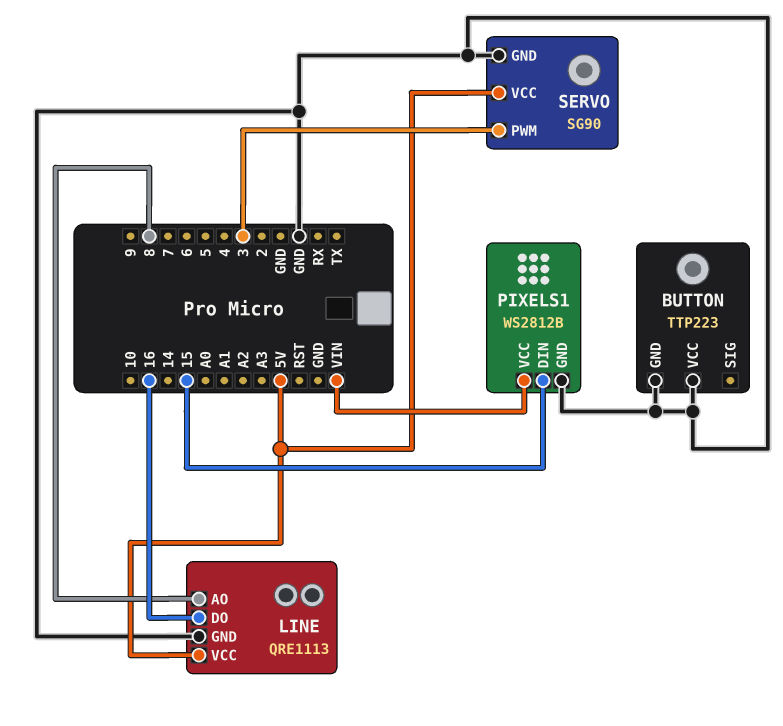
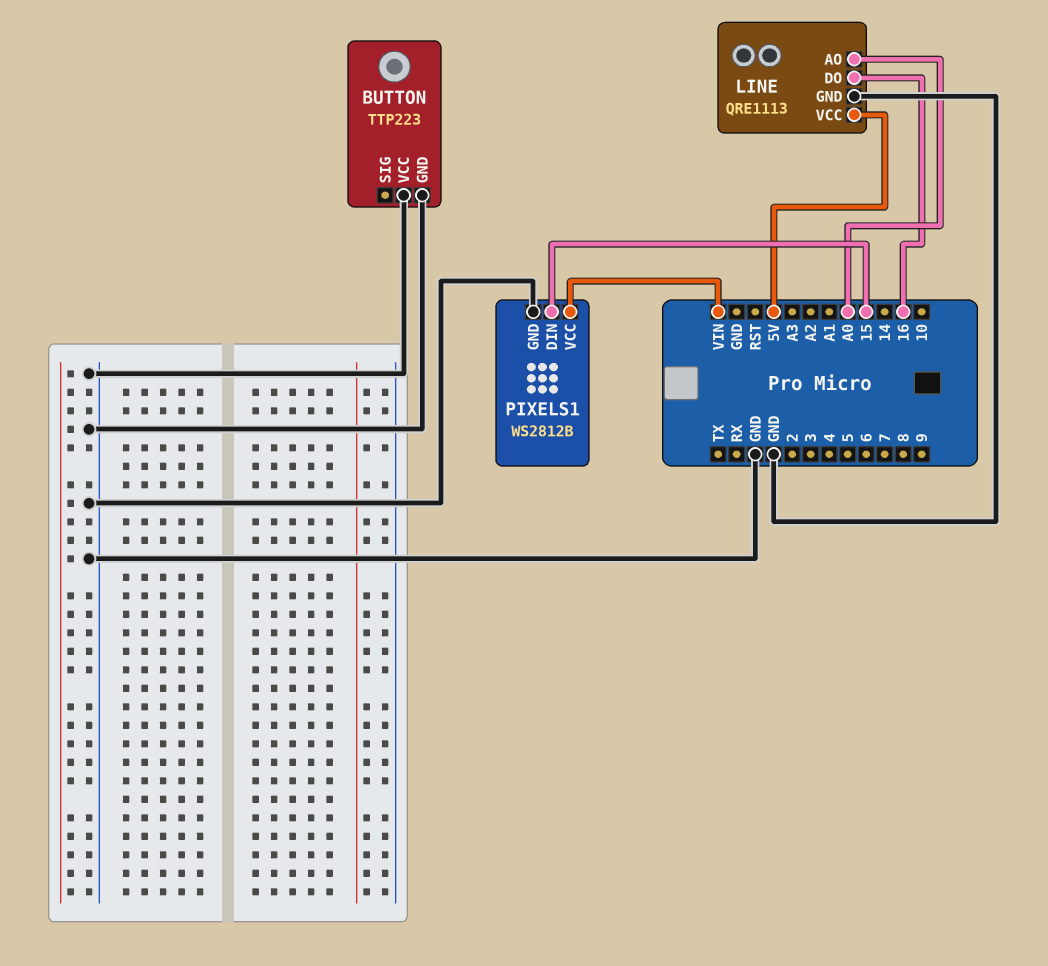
LINE pin AO: 8 -> A0
SERVO: SG90 -> none
SERVO pin GND: GND -> none
SERVO pin PWM: 3 -> none
SERVO pin VCC: 5V -> none

